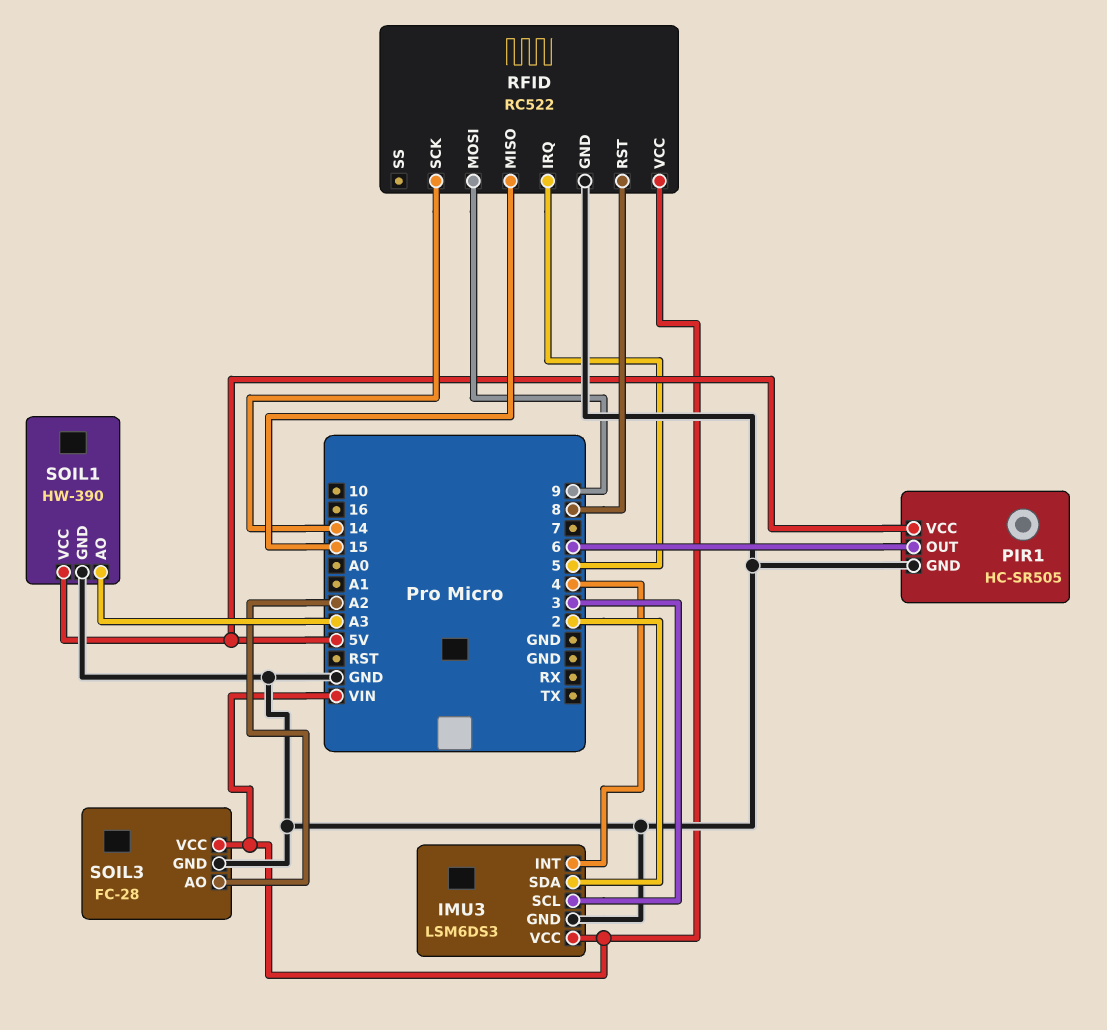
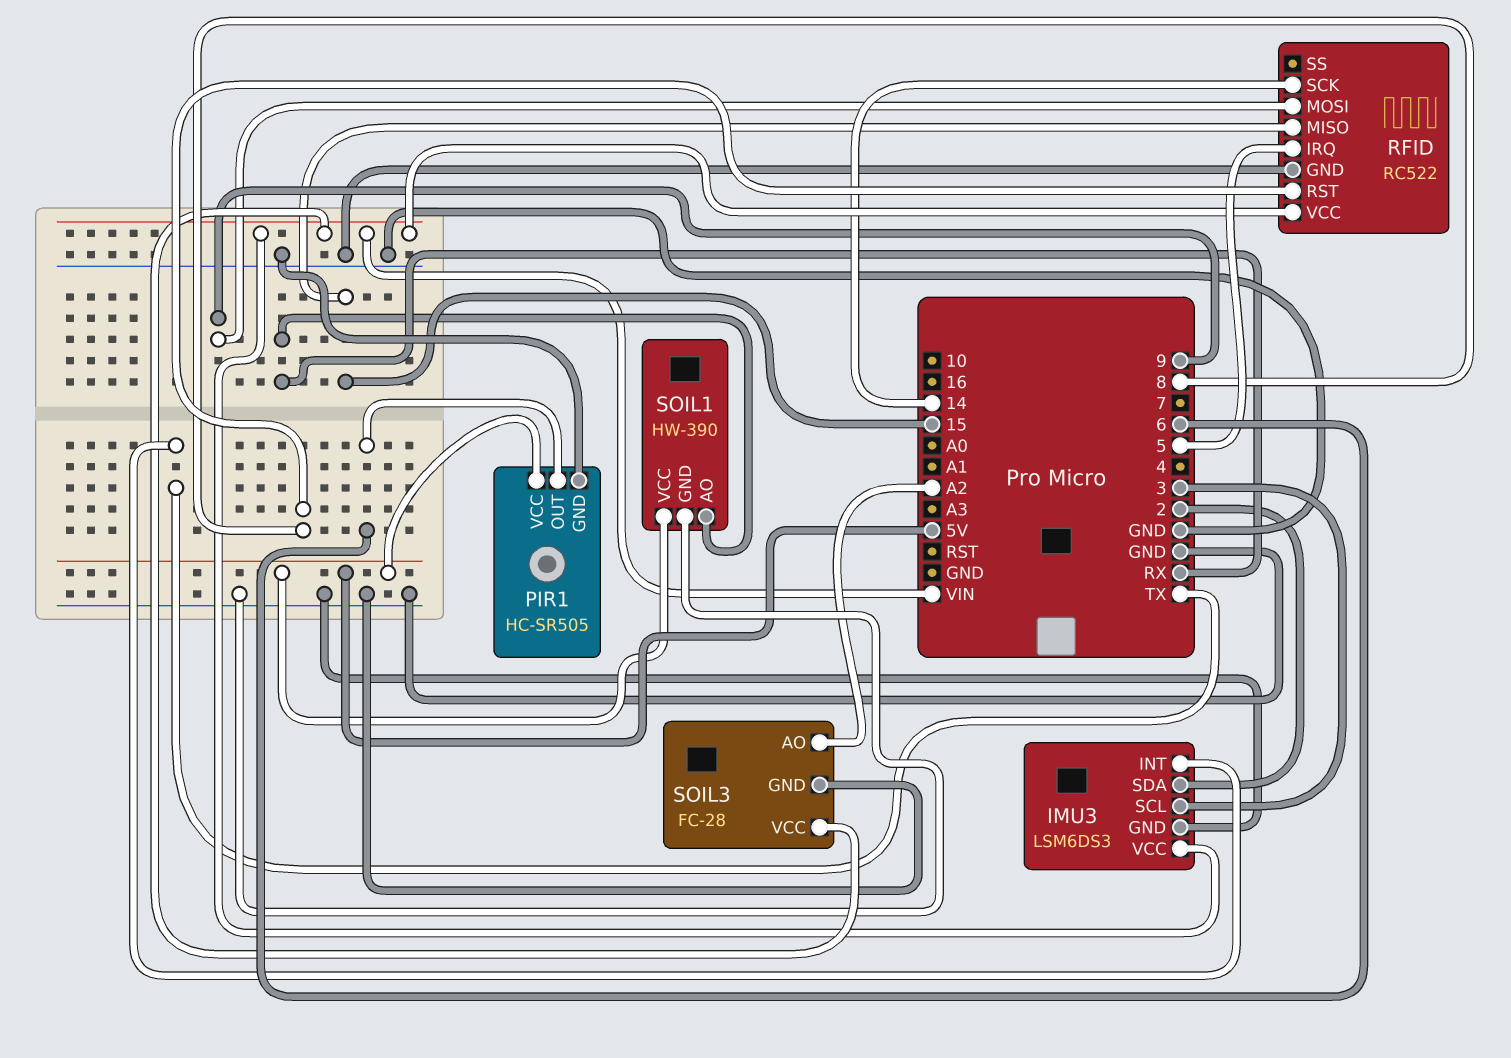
IMU3 pin INT: 4 -> TX
SOIL1 pin AO: A3 -> RX

